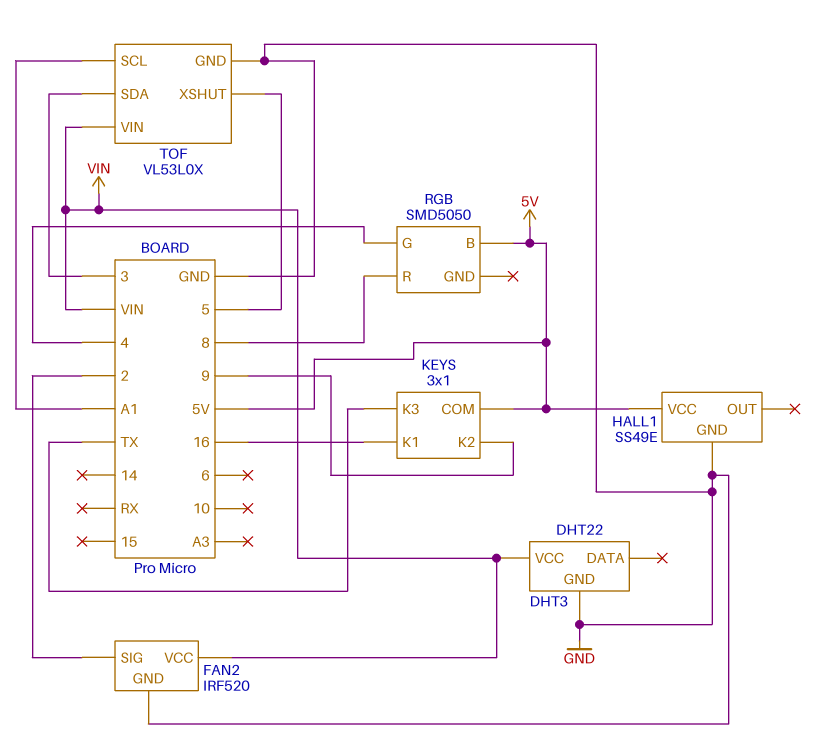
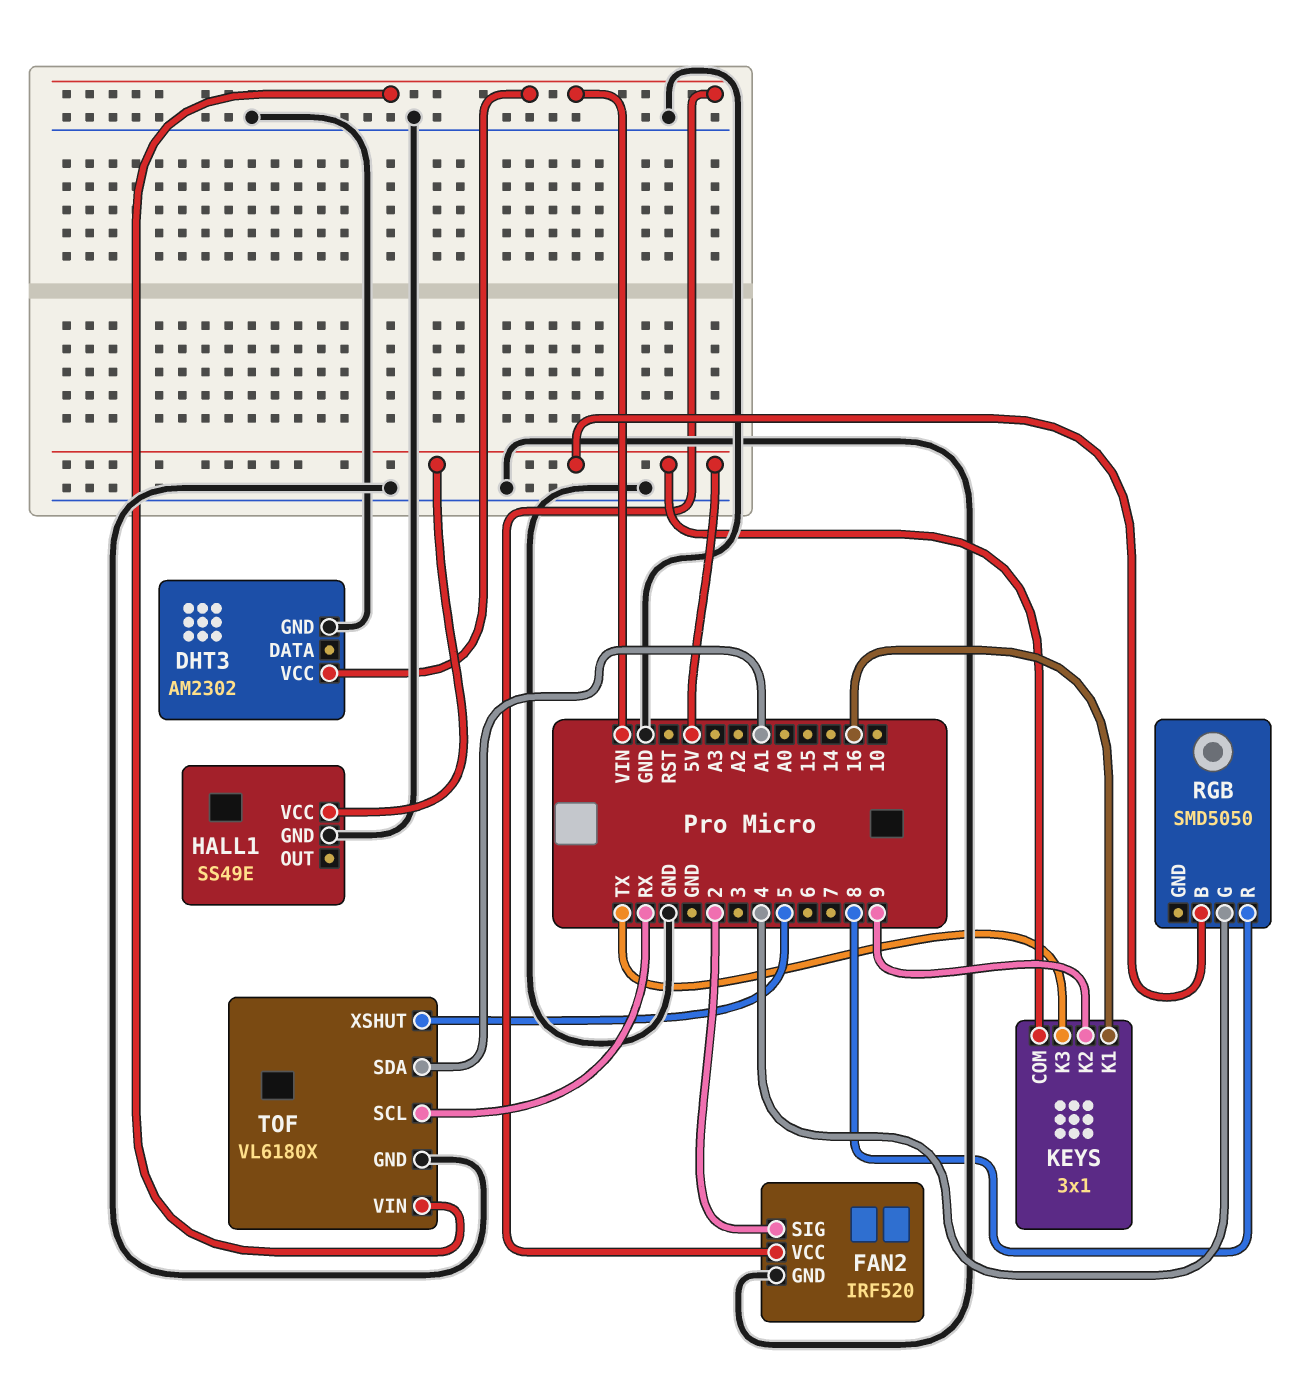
DHT3: DHT22 -> AM2302
TOF: VL53L0X -> VL6180X
TOF pin SCL: A1 -> RX
TOF pin SDA: 3 -> A1

